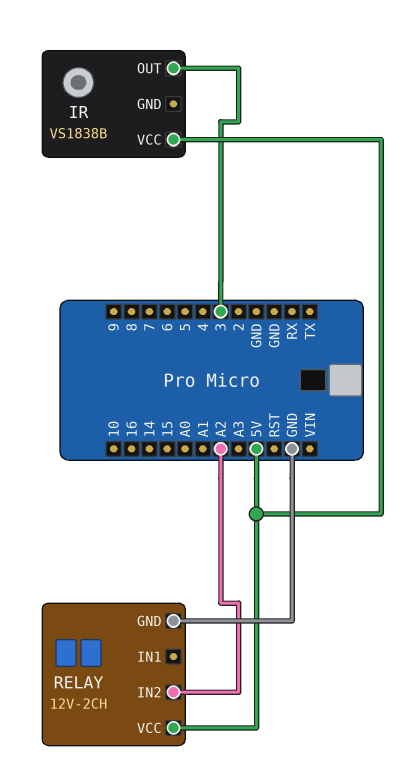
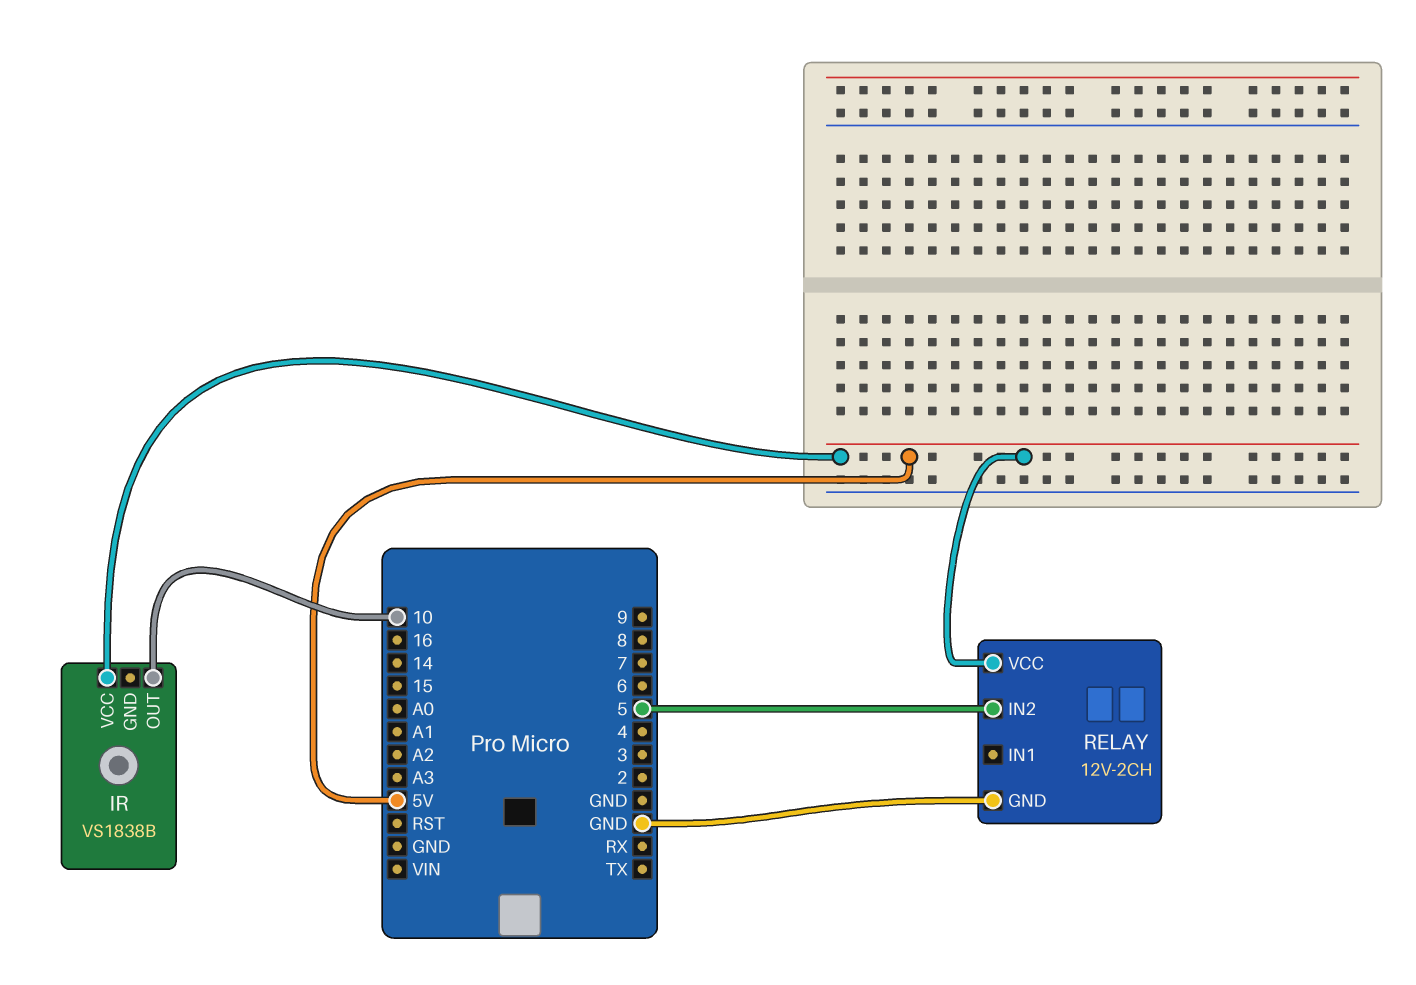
IR pin OUT: 3 -> 10
RELAY pin IN2: A2 -> 5

